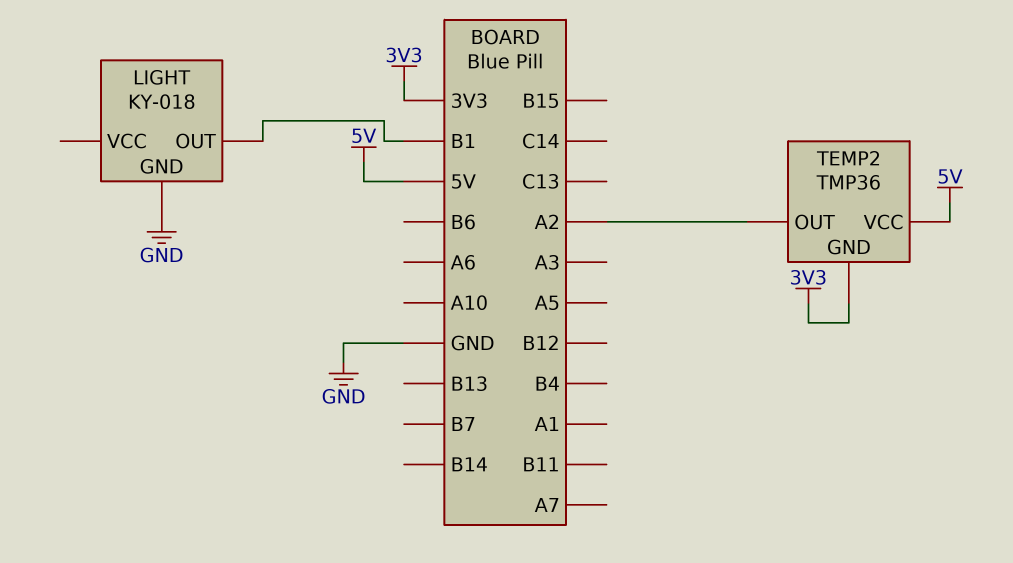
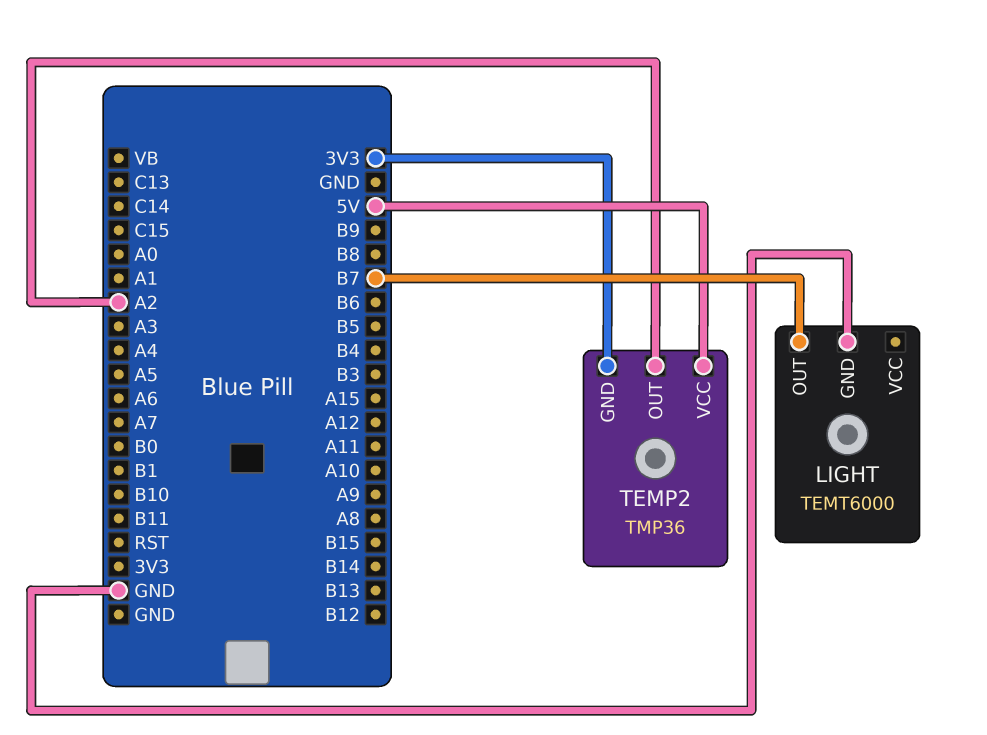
LIGHT: KY-018 -> TEMT6000
LIGHT pin OUT: B1 -> B7

